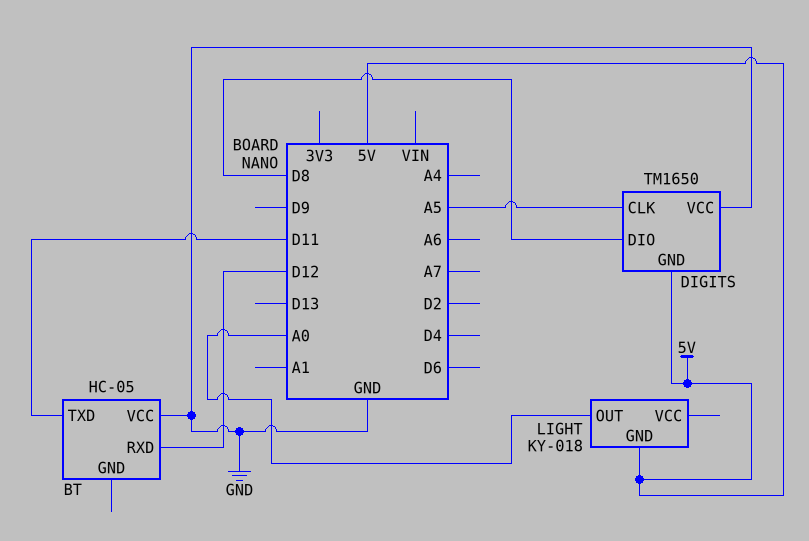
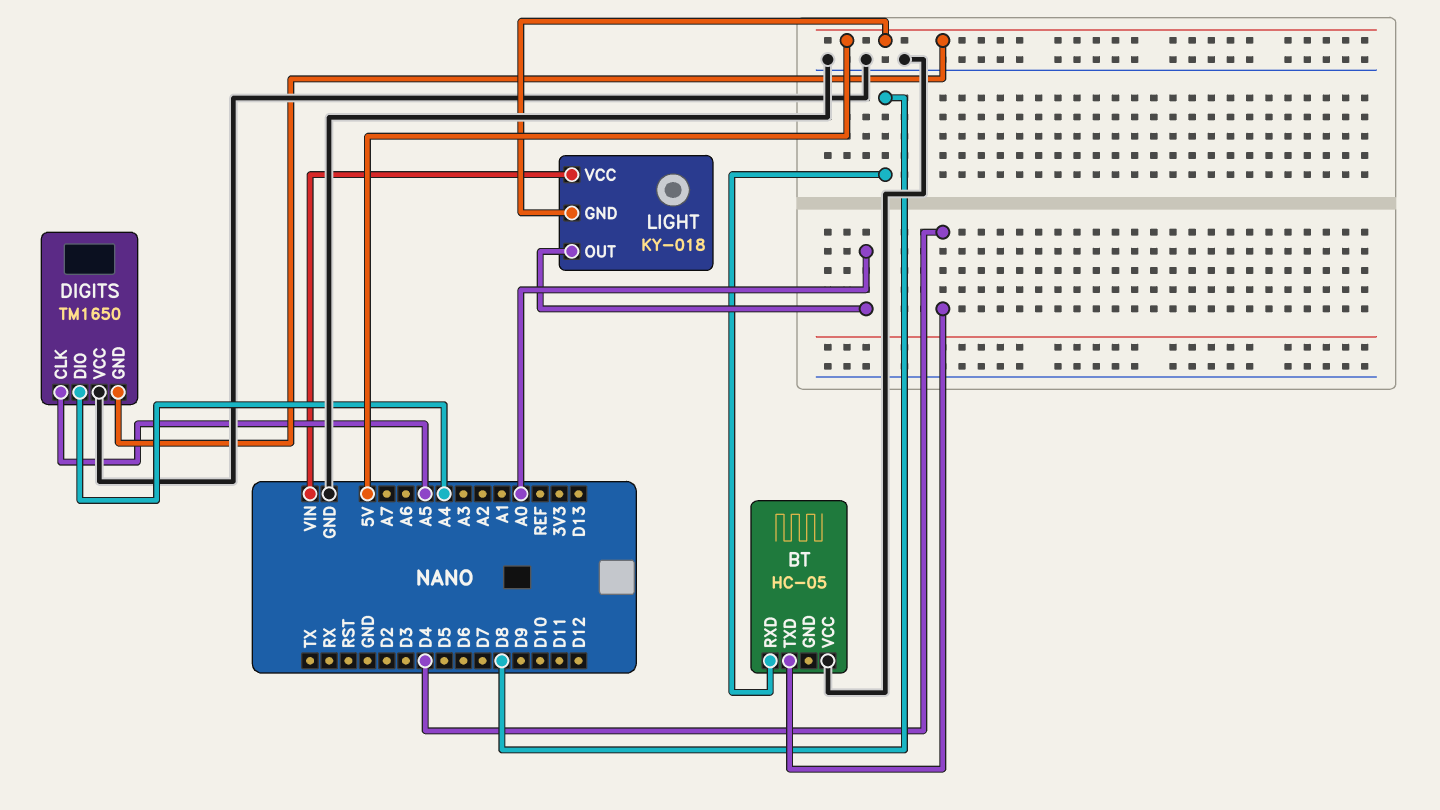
BT pin RXD: D12 -> D8
BT pin TXD: D11 -> D4
DIGITS pin DIO: D8 -> A4
LIGHT pin VCC: none -> VIN

